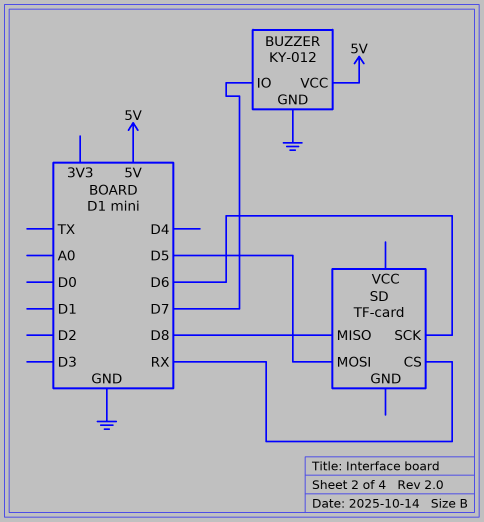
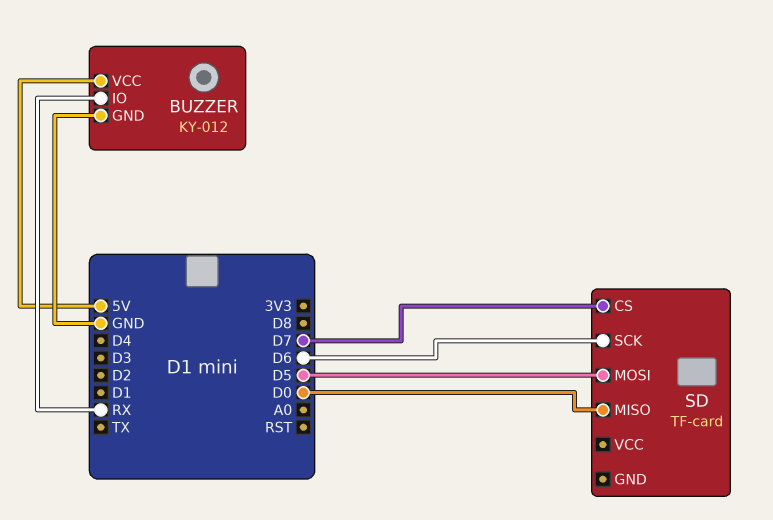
BUZZER pin IO: D7 -> RX
SD pin CS: RX -> D7
SD pin MISO: D8 -> D0

